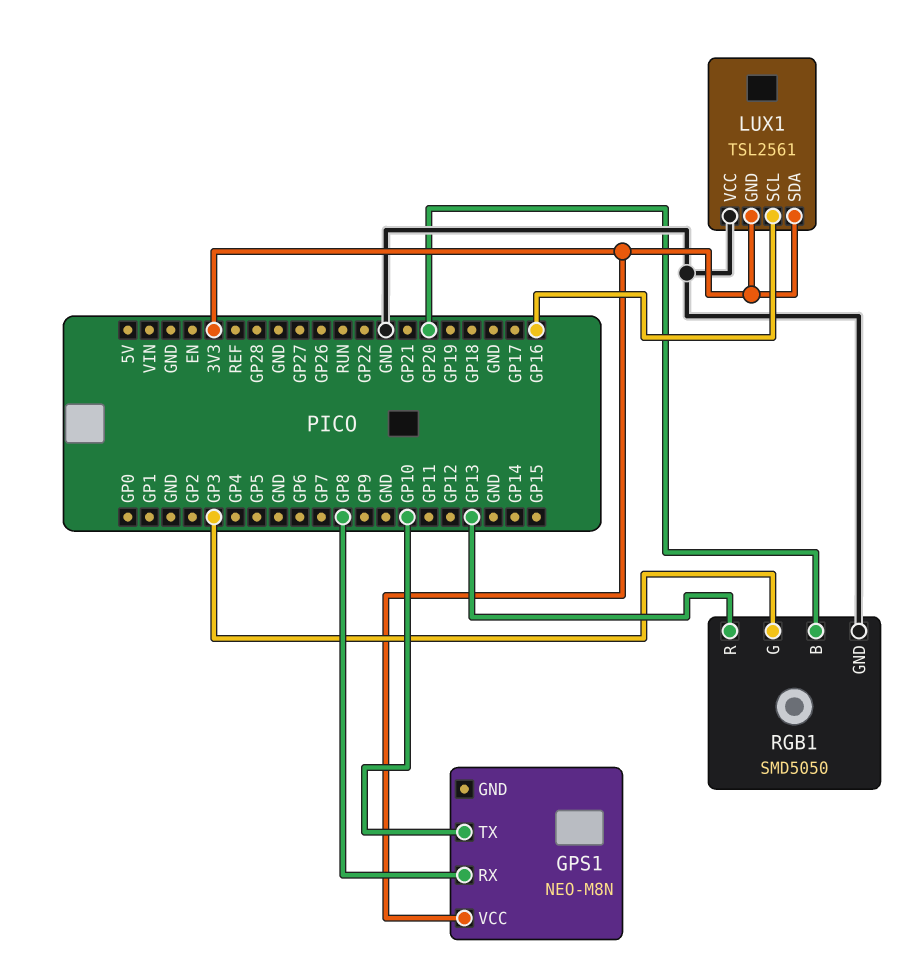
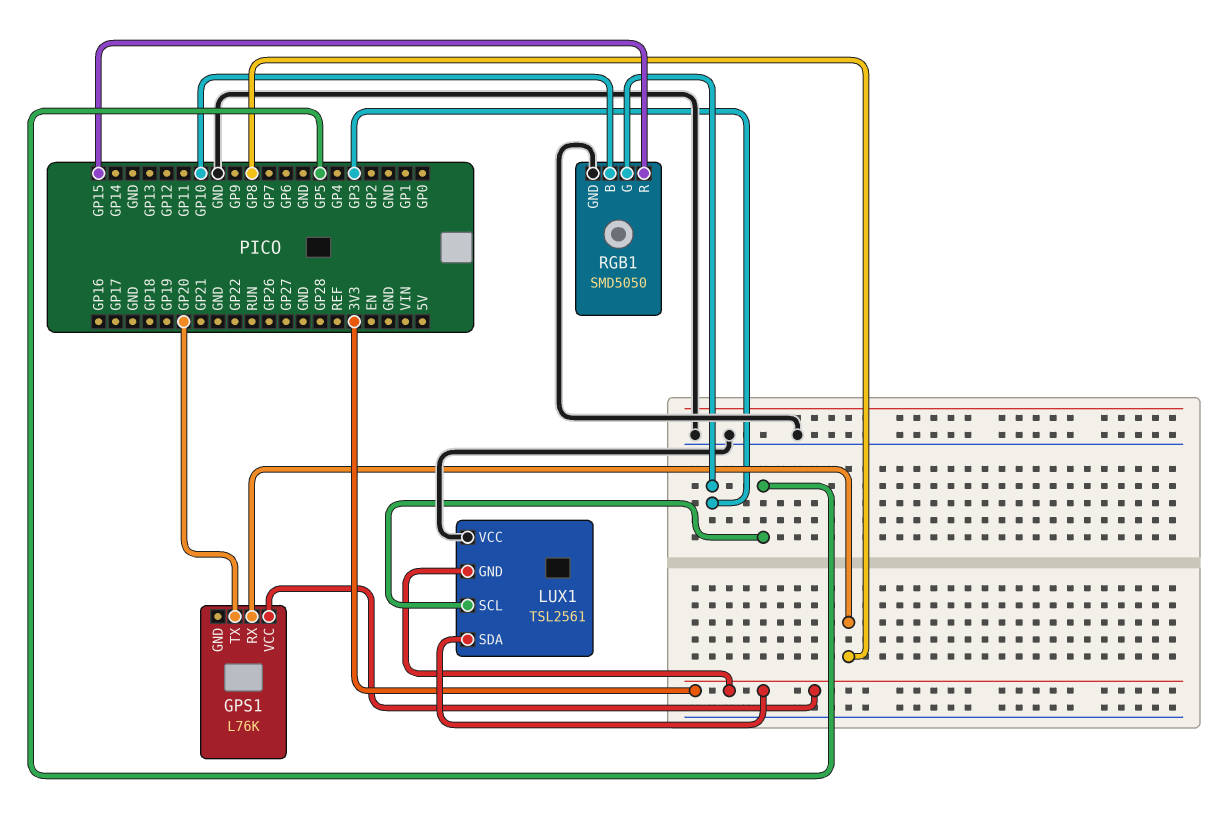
GPS1: NEO-M8N -> L76K
GPS1 pin TX: GP10 -> GP20
LUX1 pin SCL: GP16 -> GP5
RGB1 pin B: GP20 -> GP10
RGB1 pin R: GP13 -> GP15

